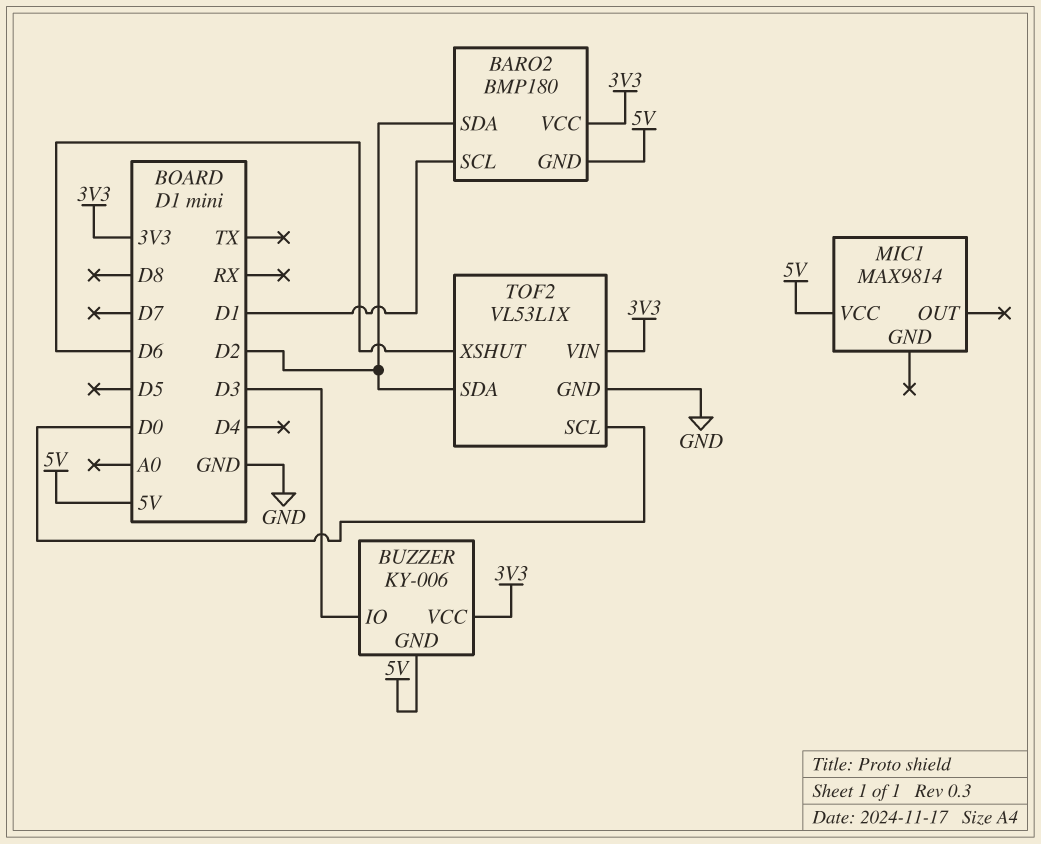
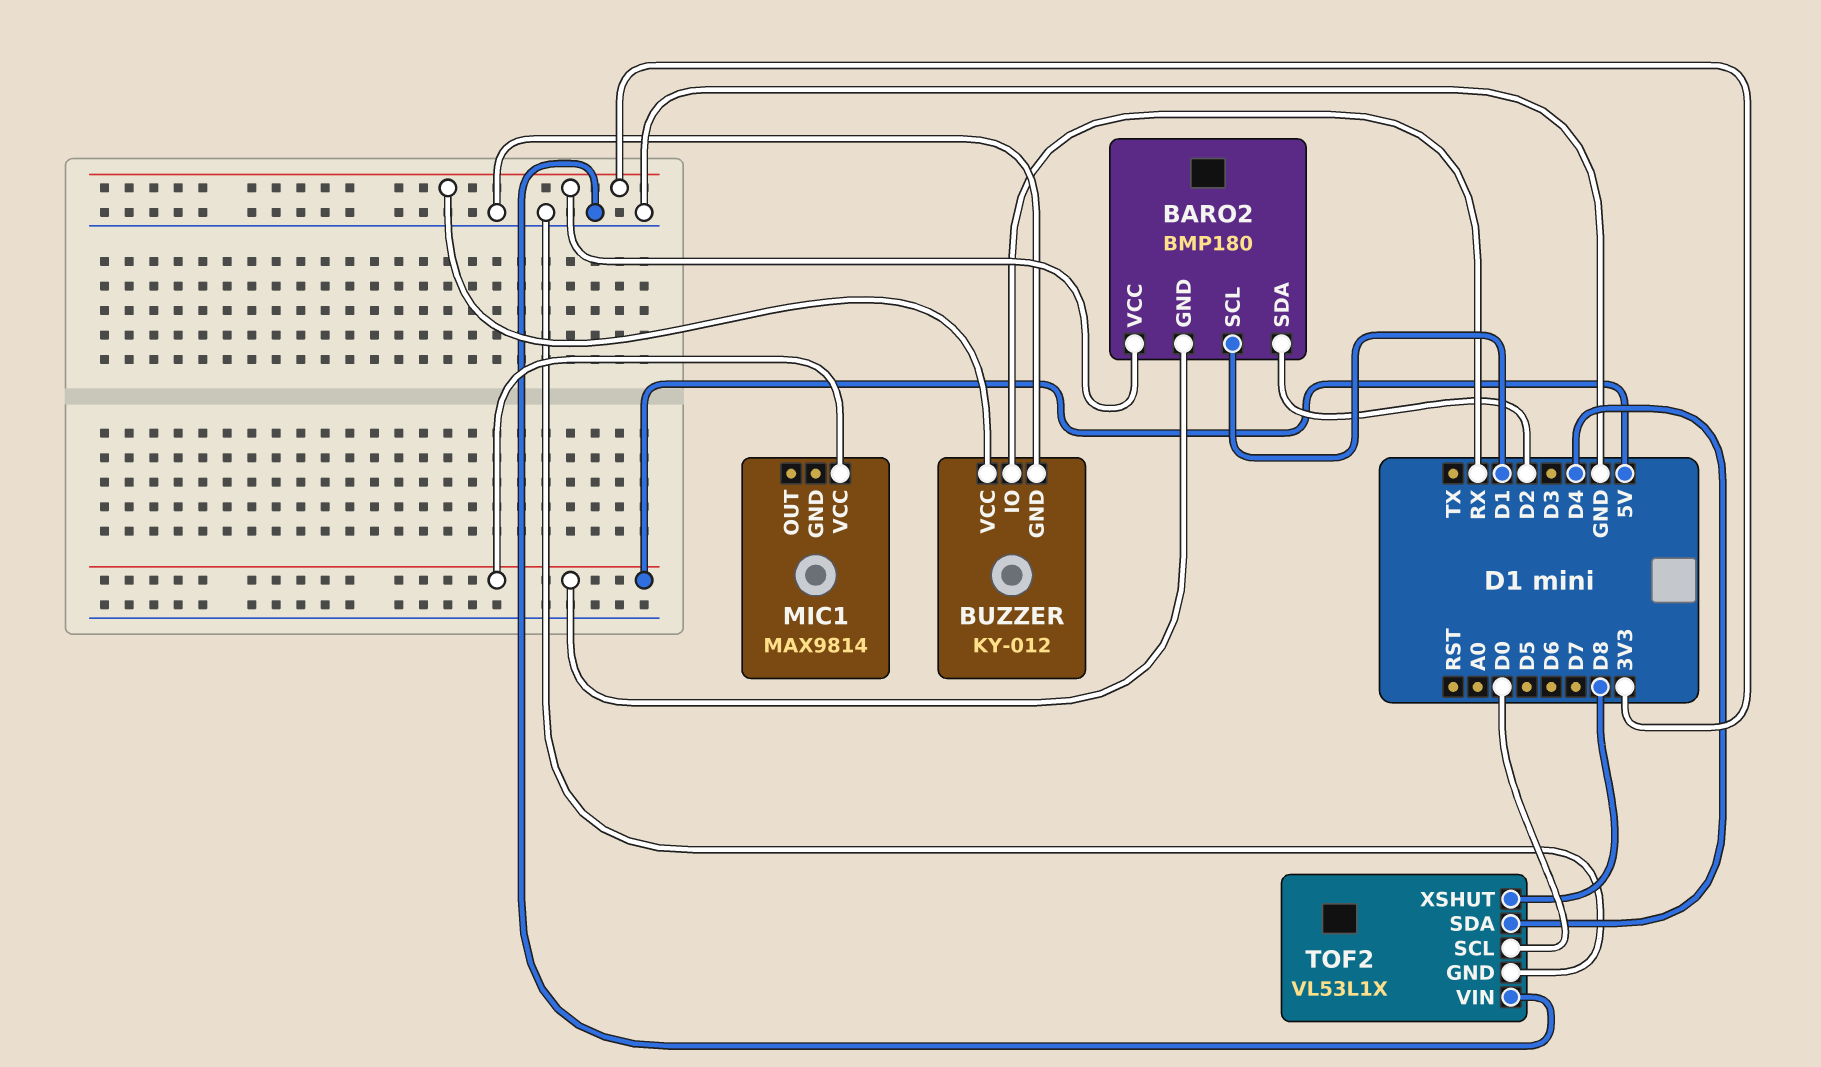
BUZZER: KY-006 -> KY-012
BUZZER pin GND: 5V -> GND
BUZZER pin IO: D3 -> RX
TOF2 pin SDA: D2 -> D4
TOF2 pin VIN: 3V3 -> GND
TOF2 pin XSHUT: D6 -> D8

